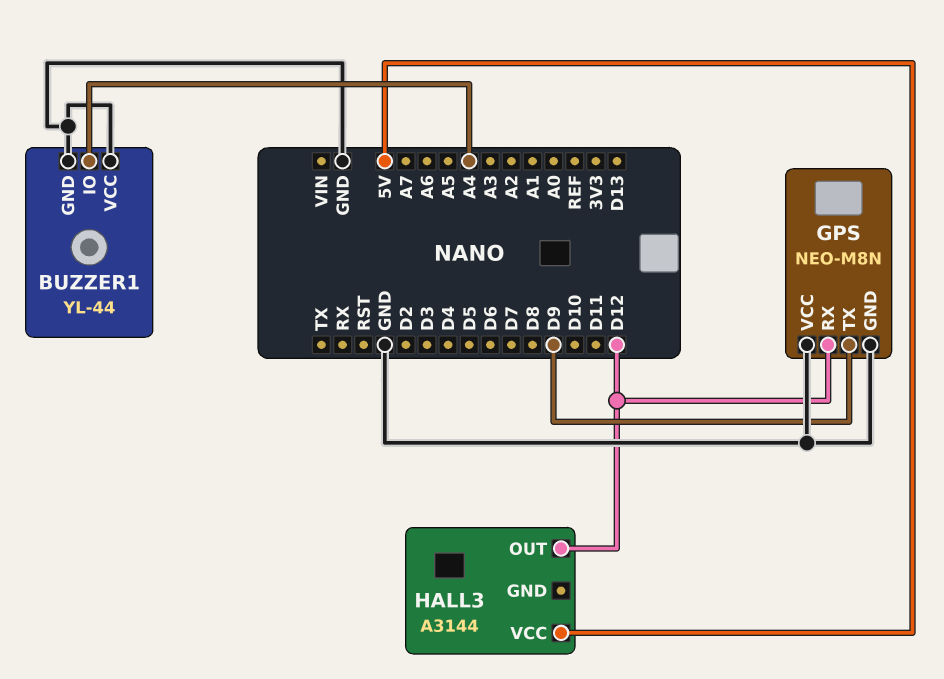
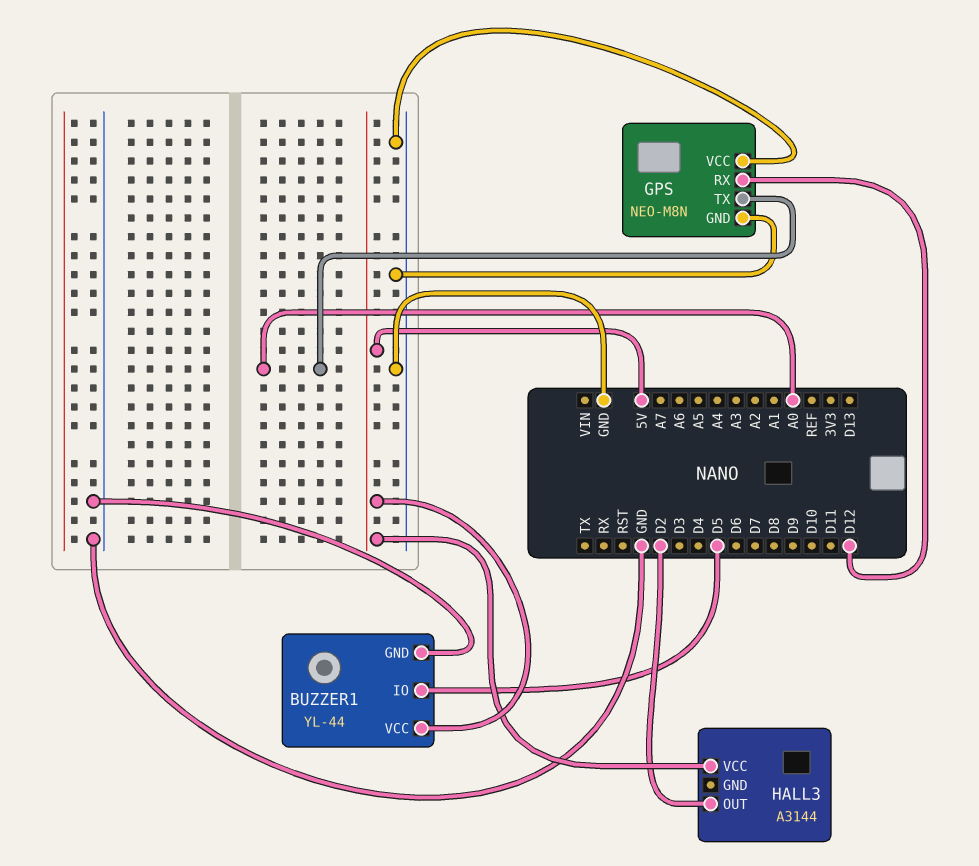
BUZZER1 pin IO: A4 -> D5
BUZZER1 pin VCC: GND -> 5V
GPS pin TX: D9 -> A0
HALL3 pin OUT: D12 -> D2

